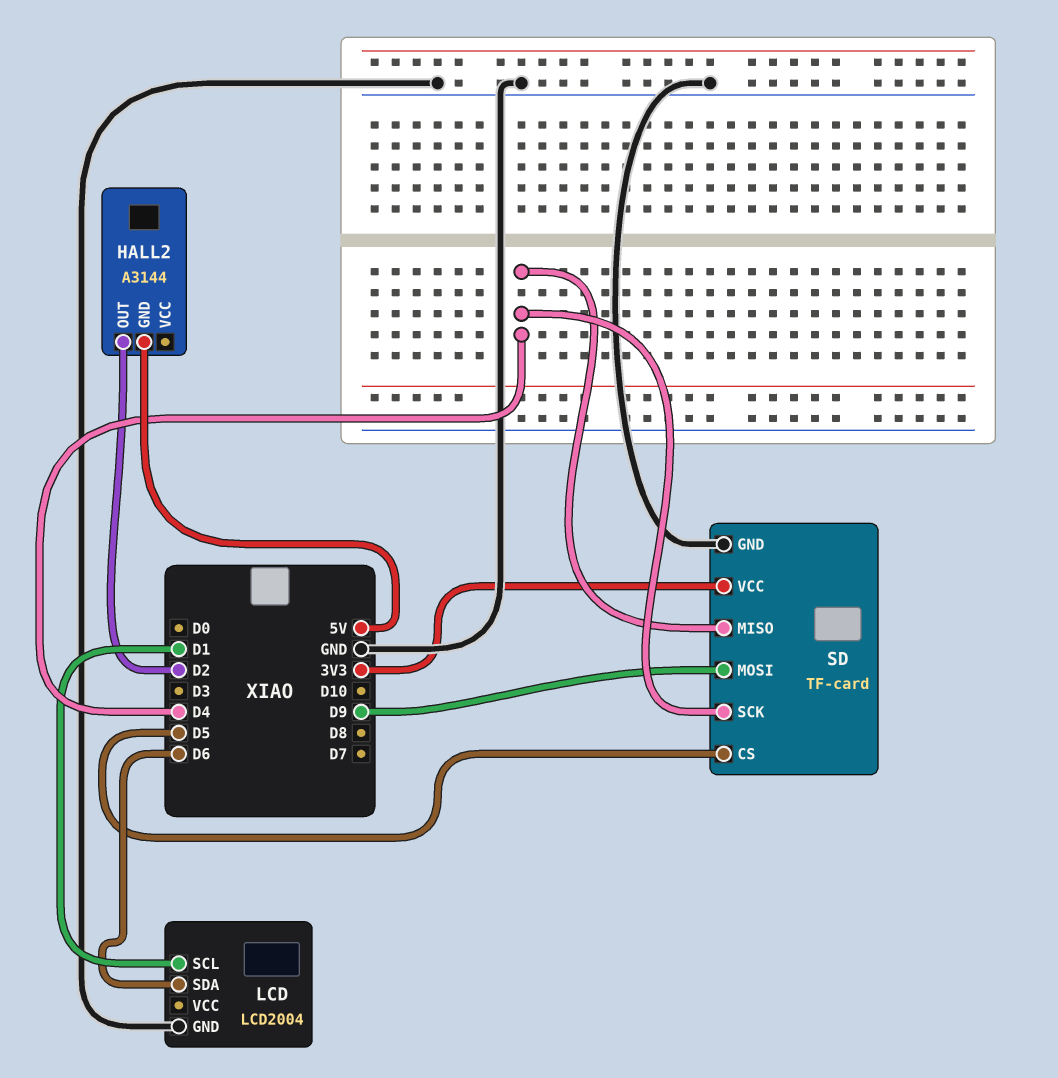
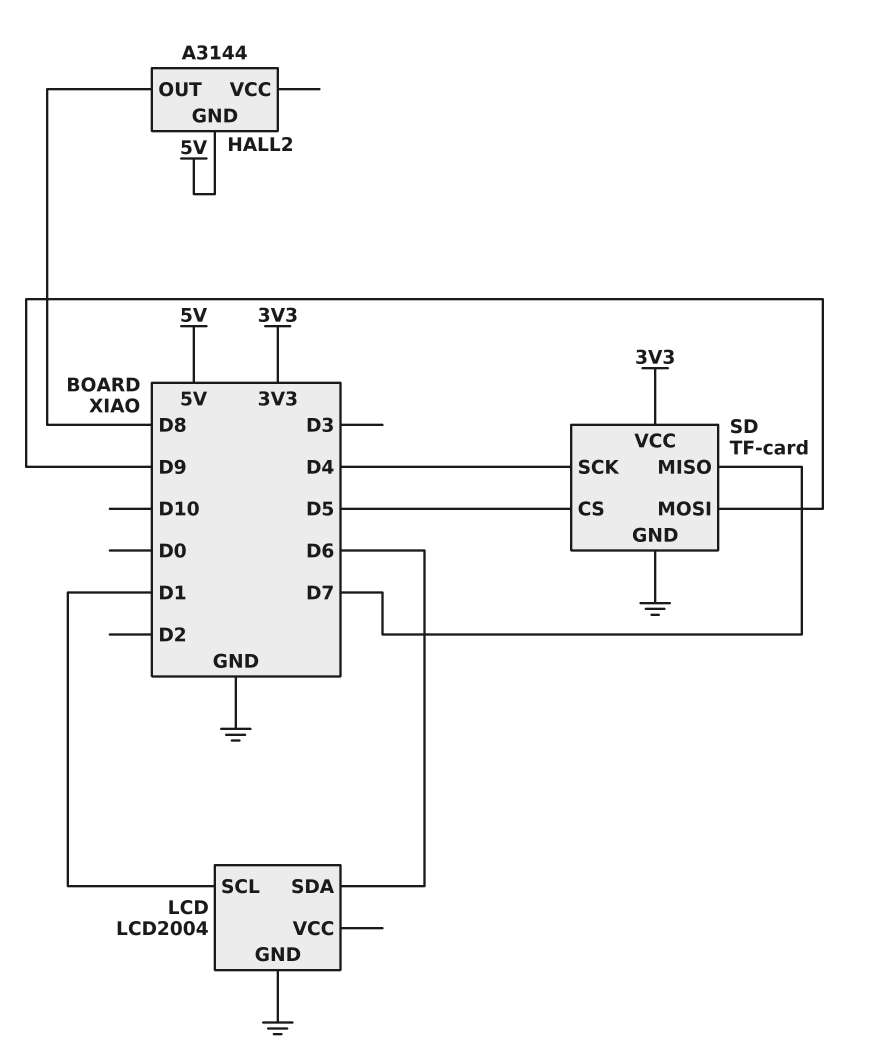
HALL2 pin OUT: D2 -> D8
SD pin MISO: D4 -> D7

